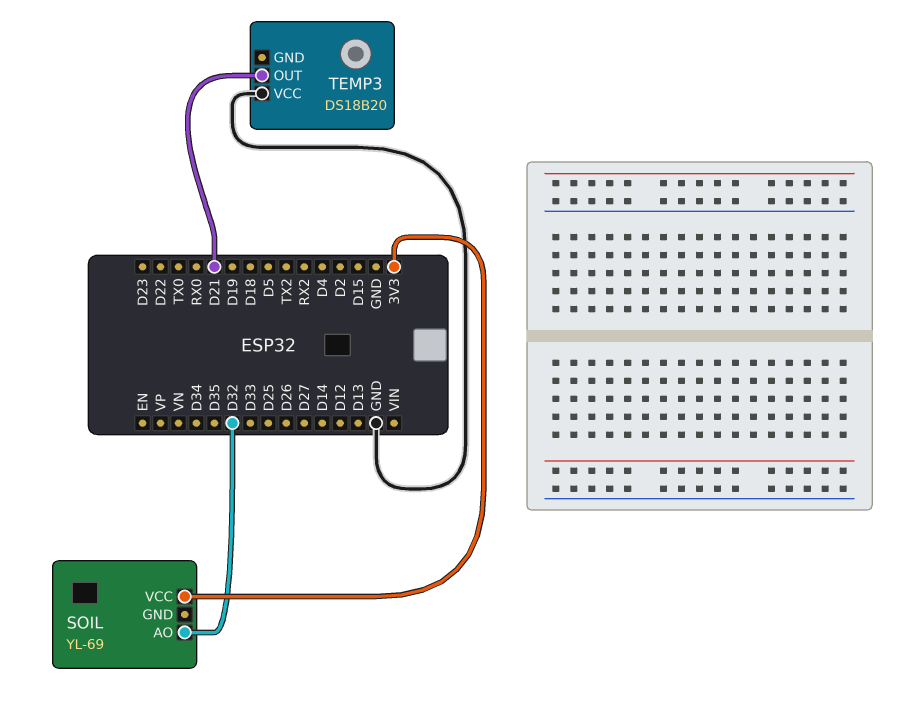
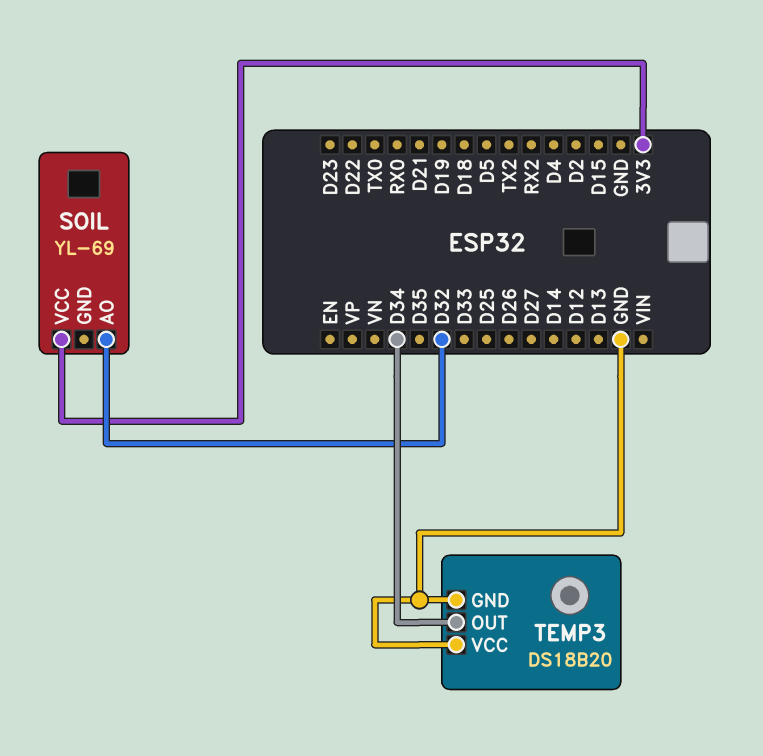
TEMP3 pin GND: none -> GND
TEMP3 pin OUT: D21 -> D34

